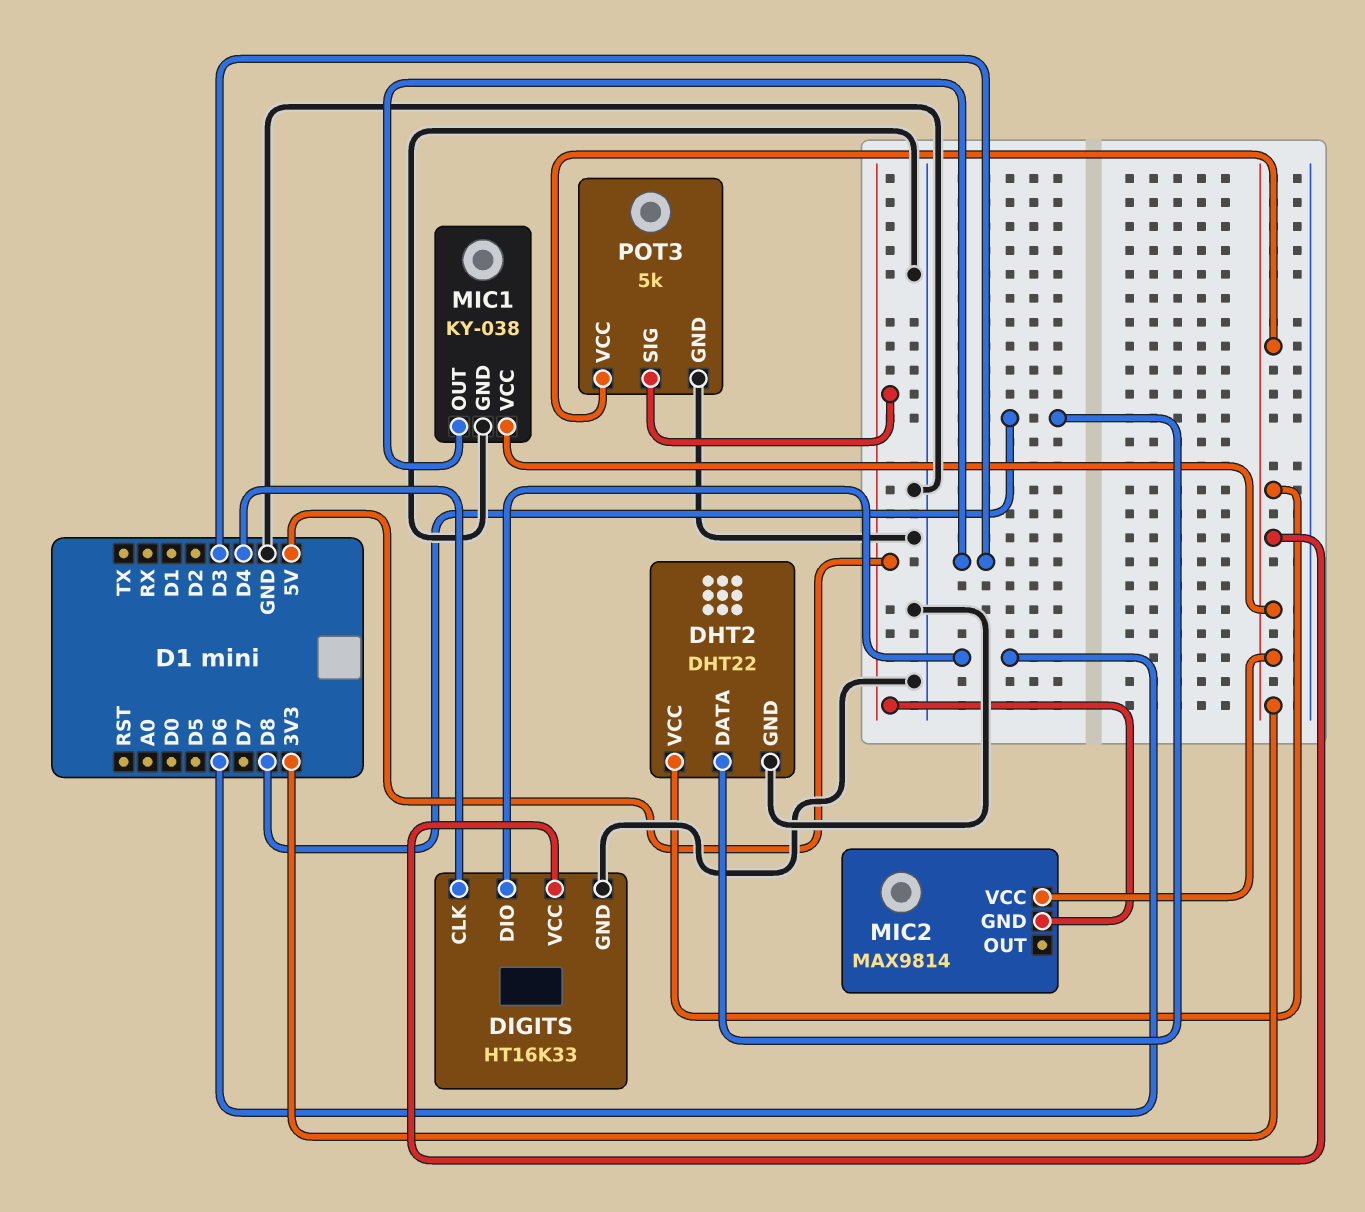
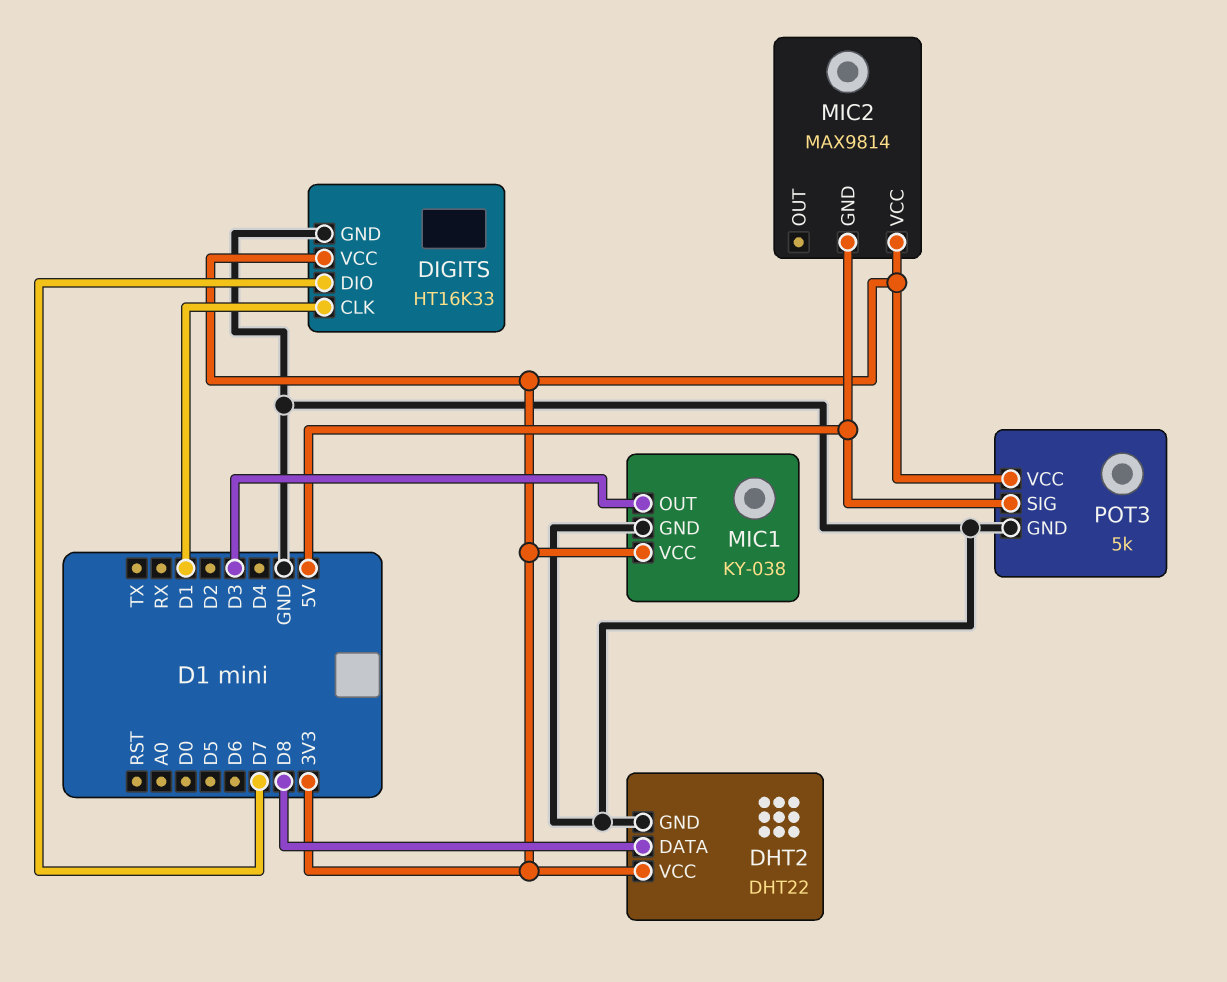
DIGITS pin CLK: D4 -> D1
DIGITS pin DIO: D6 -> D7

